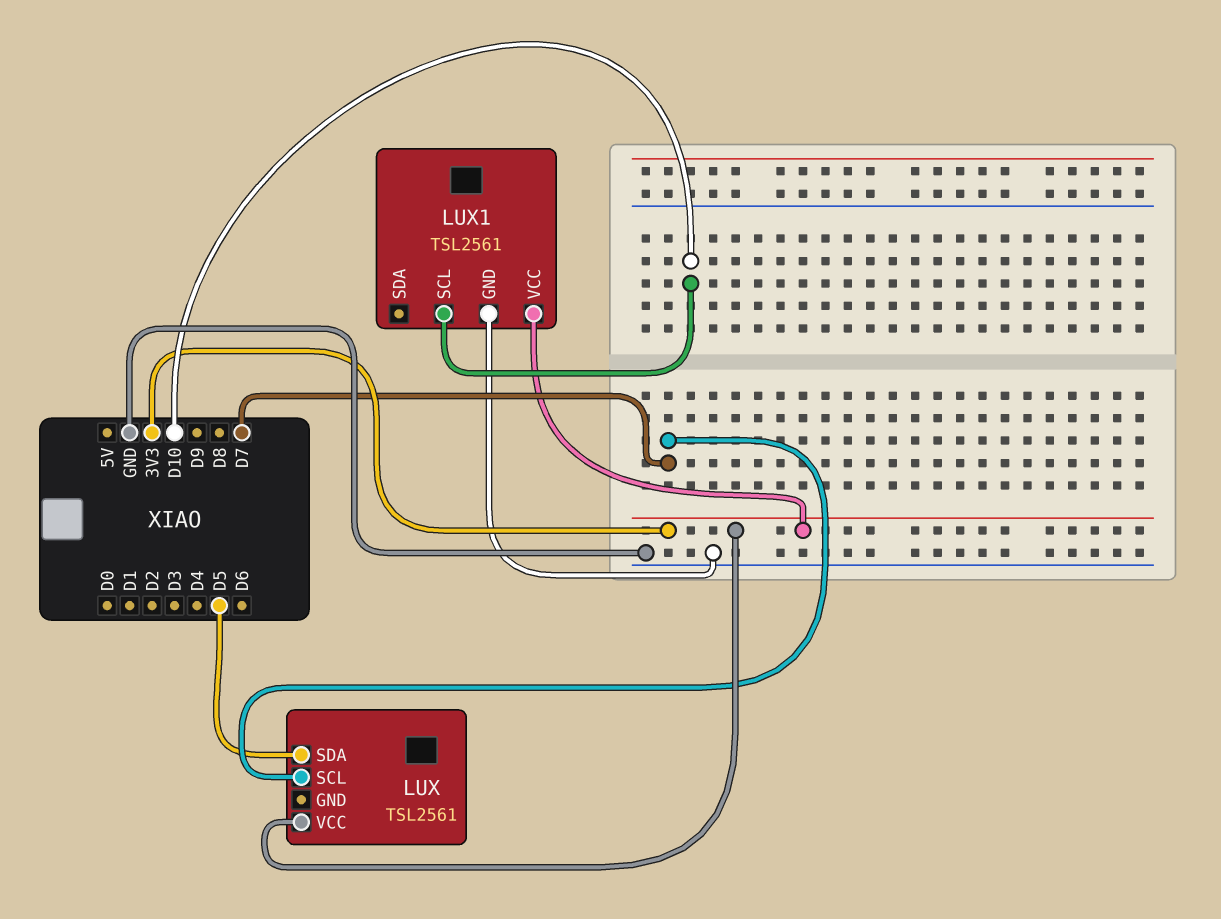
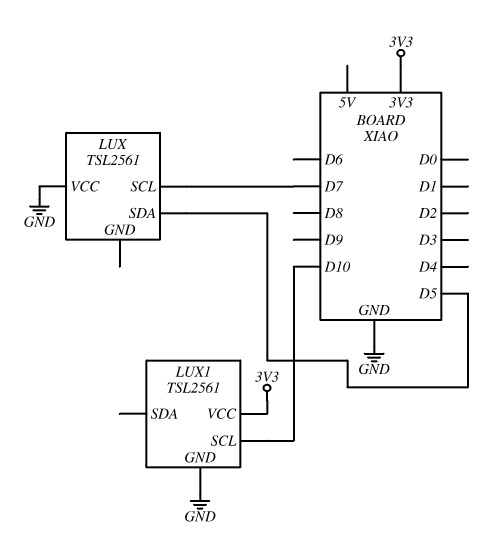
LUX pin VCC: 3V3 -> GND

